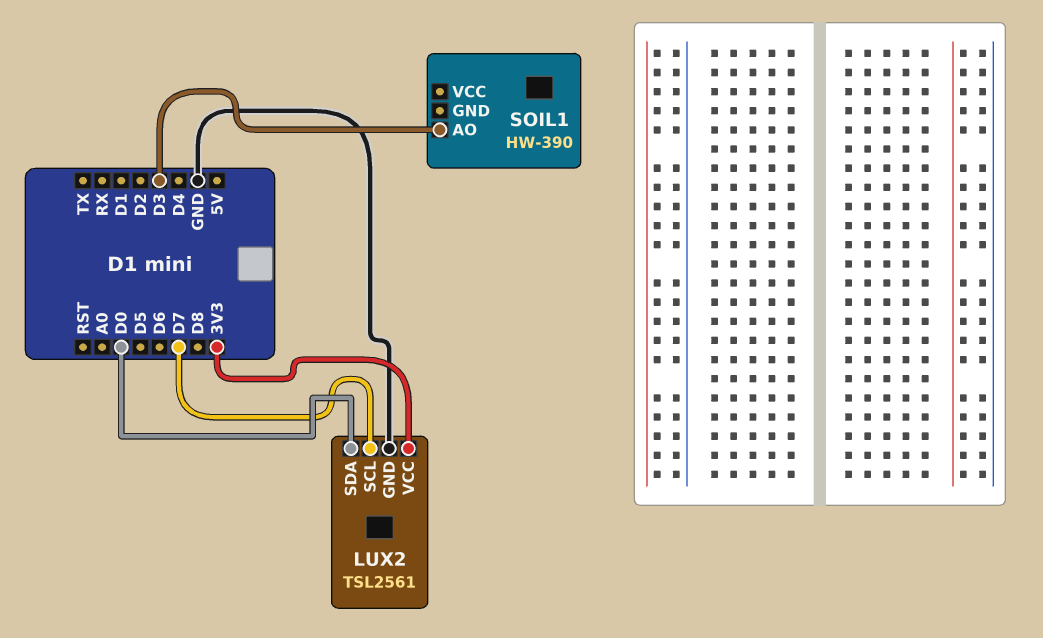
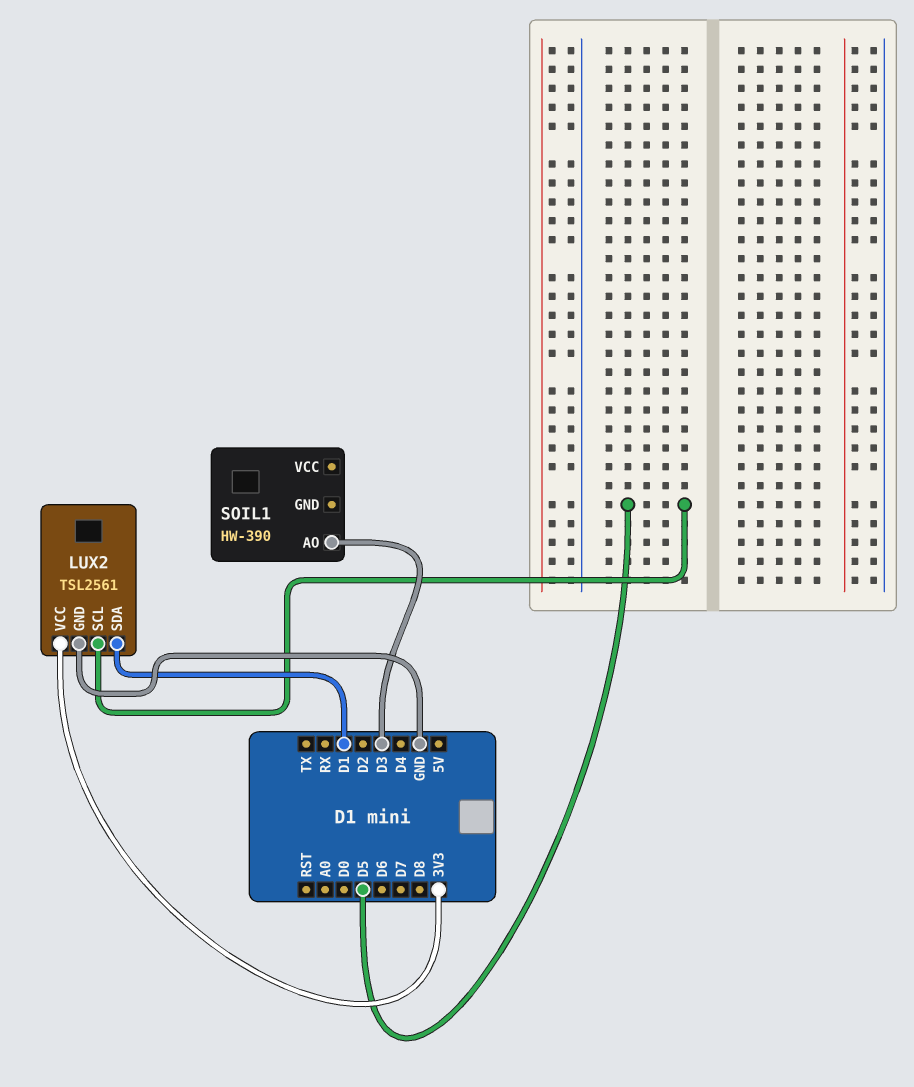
LUX2 pin SCL: D7 -> D5
LUX2 pin SDA: D0 -> D1

